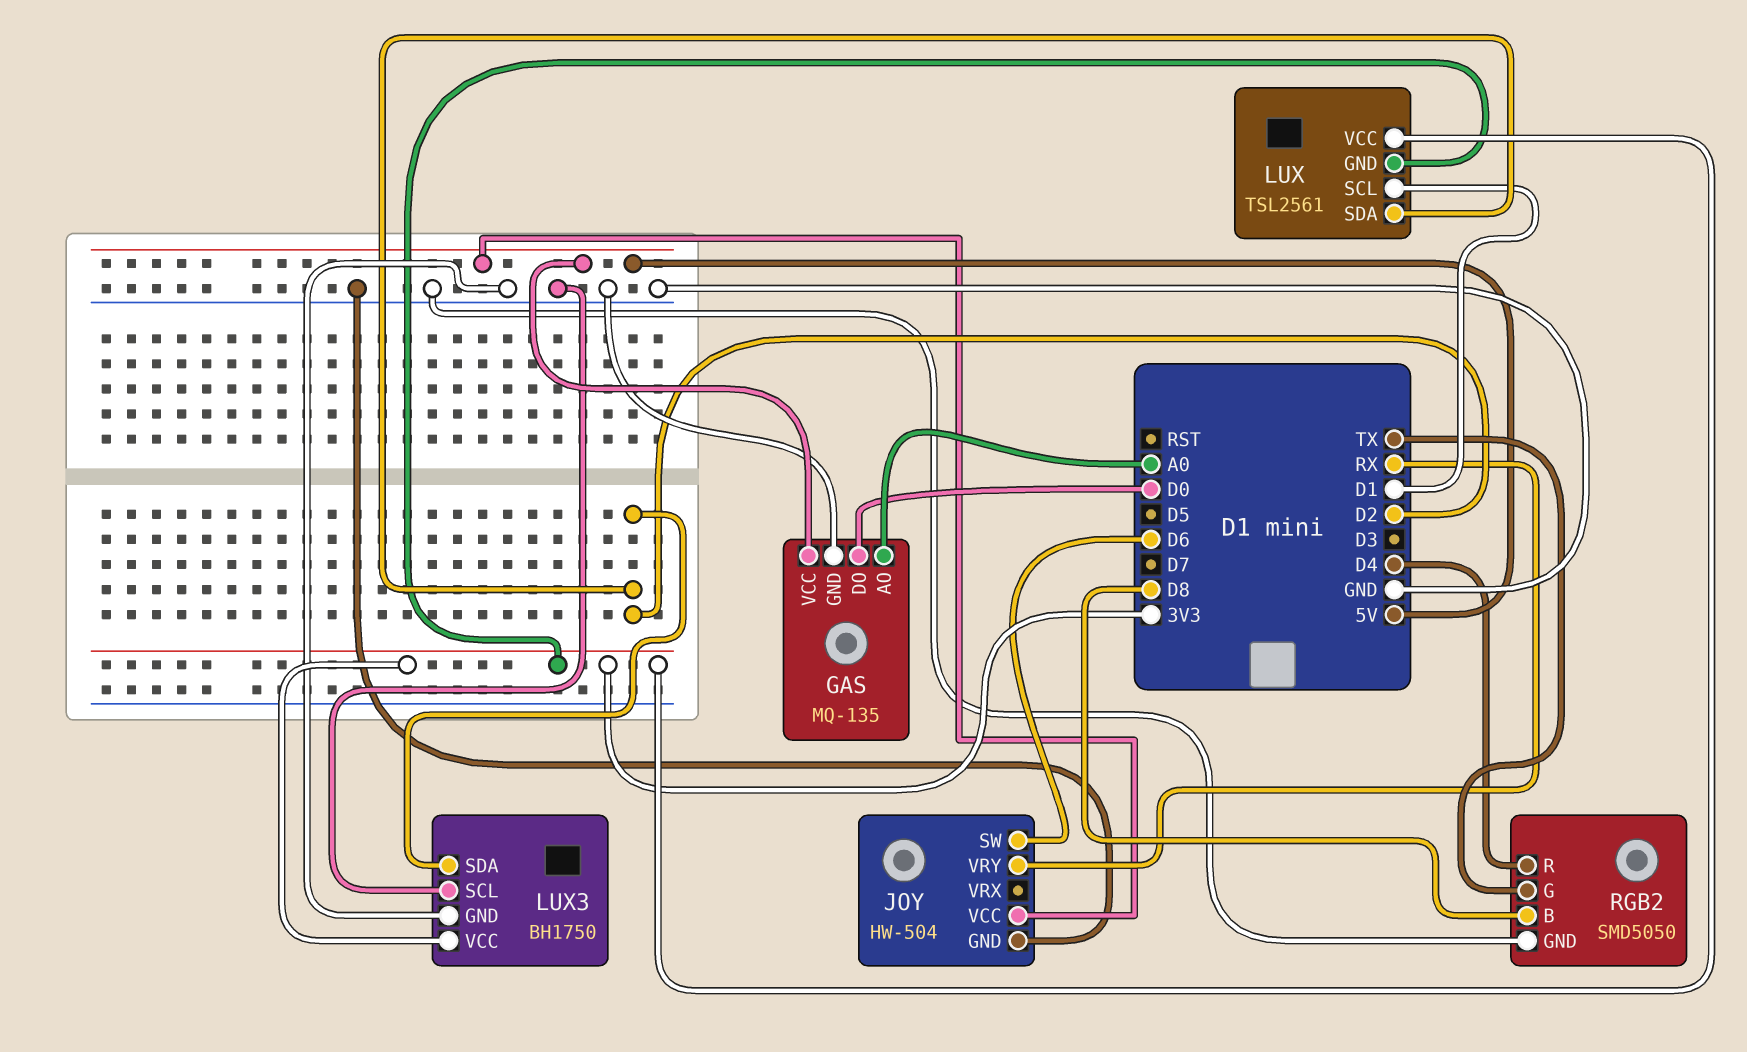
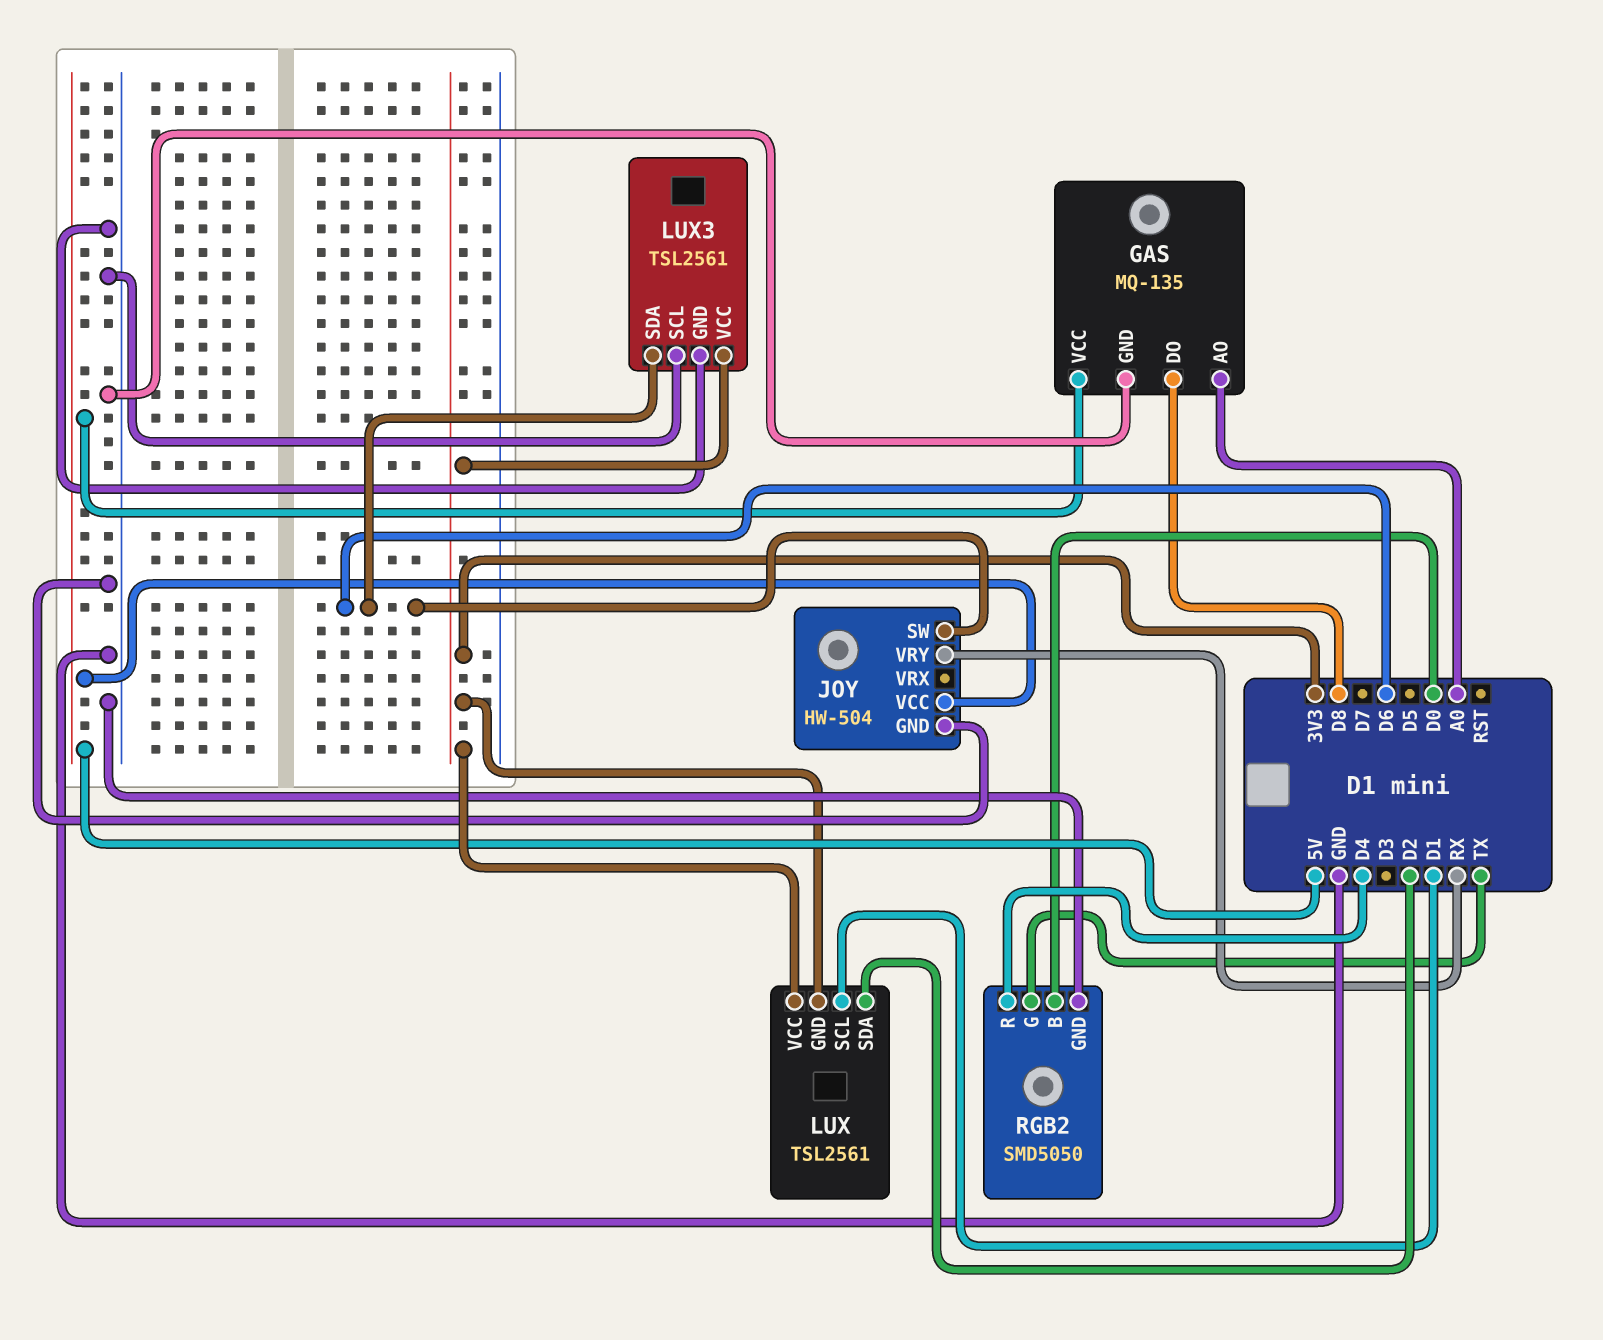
GAS pin DO: D0 -> D8
LUX3: BH1750 -> TSL2561
LUX3 pin SDA: D2 -> D6
RGB2 pin B: D8 -> D0

